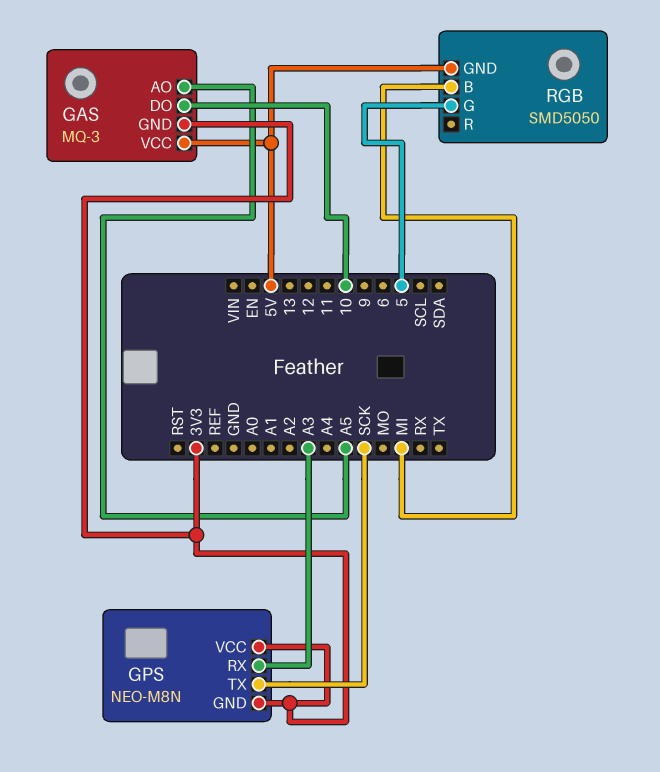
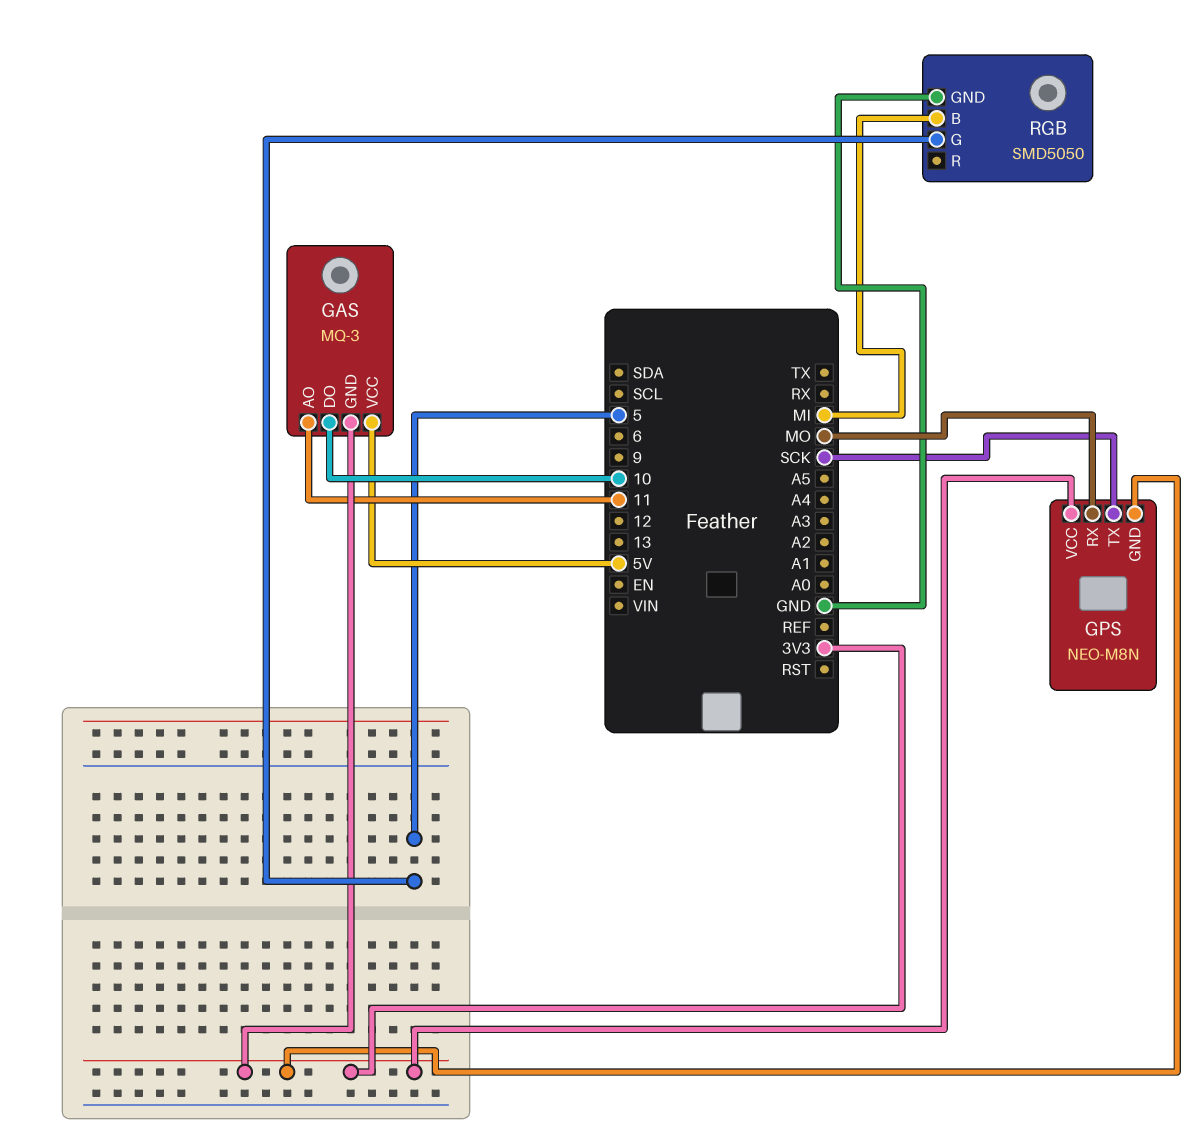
GAS pin AO: A5 -> 11
GPS pin RX: A3 -> MO
RGB pin GND: 5V -> GND

